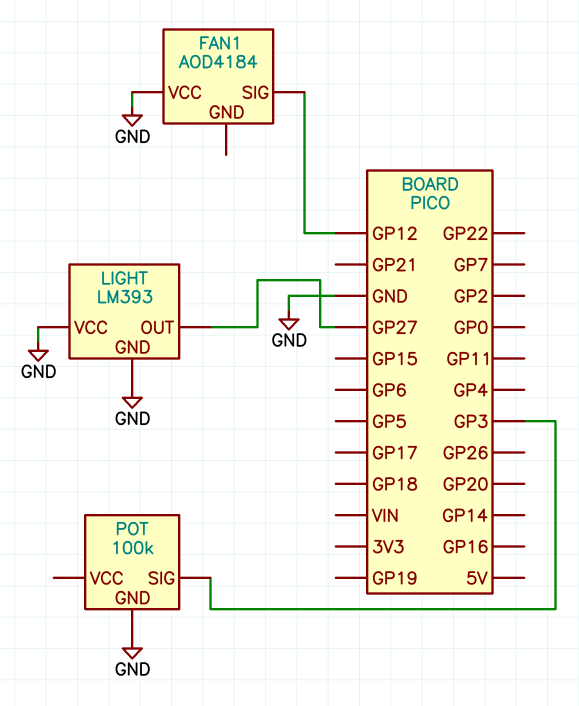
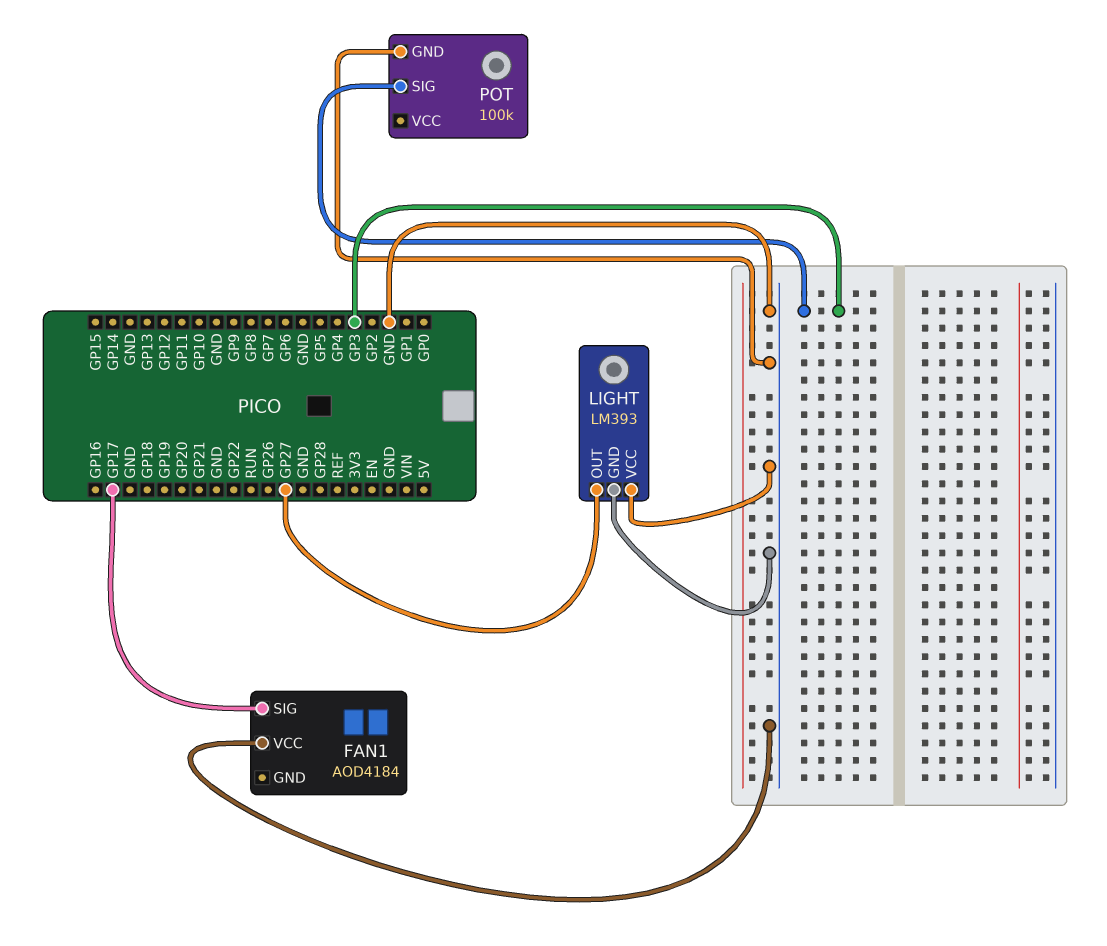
FAN1 pin SIG: GP12 -> GP17

